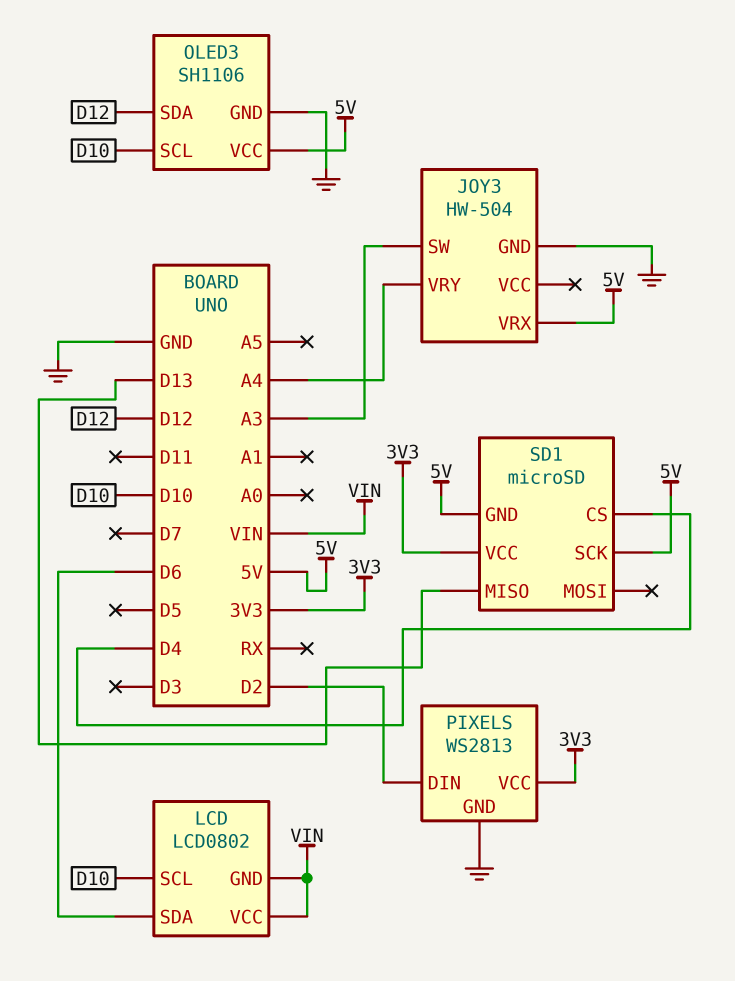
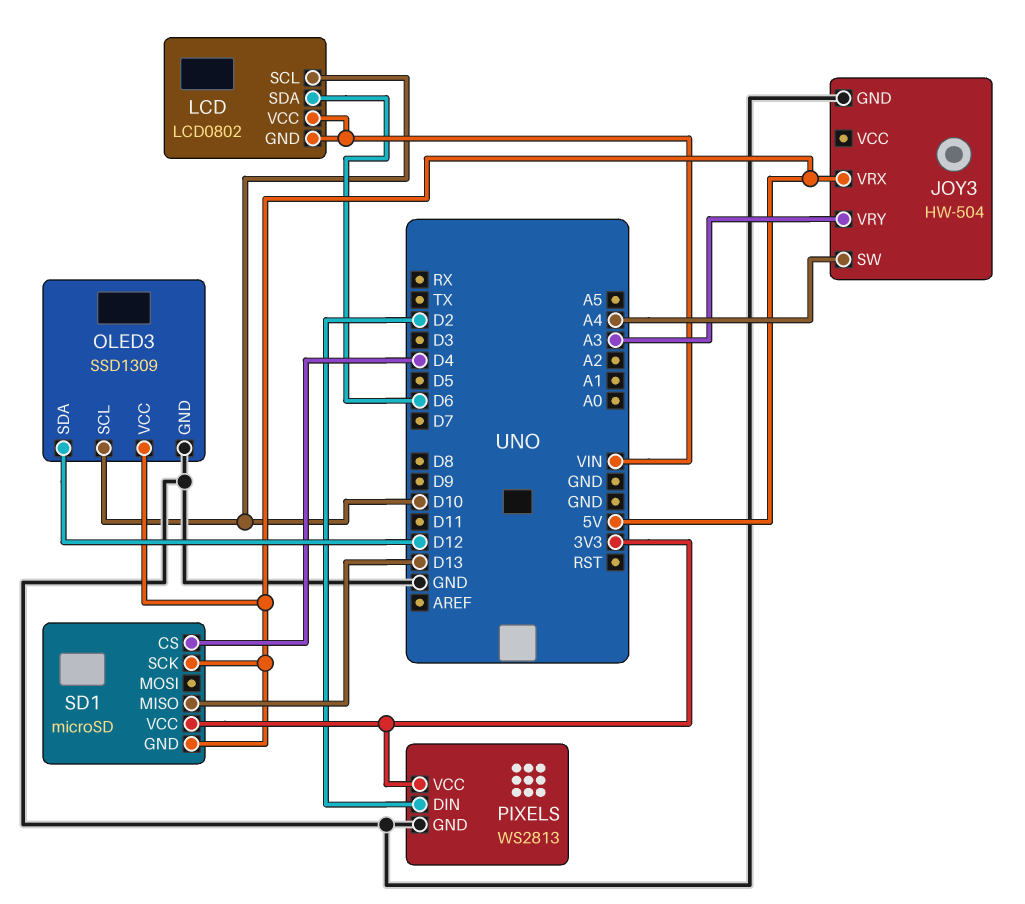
JOY3 pin SW: A3 -> A4
JOY3 pin VRY: A4 -> A3
OLED3: SH1106 -> SSD1309

